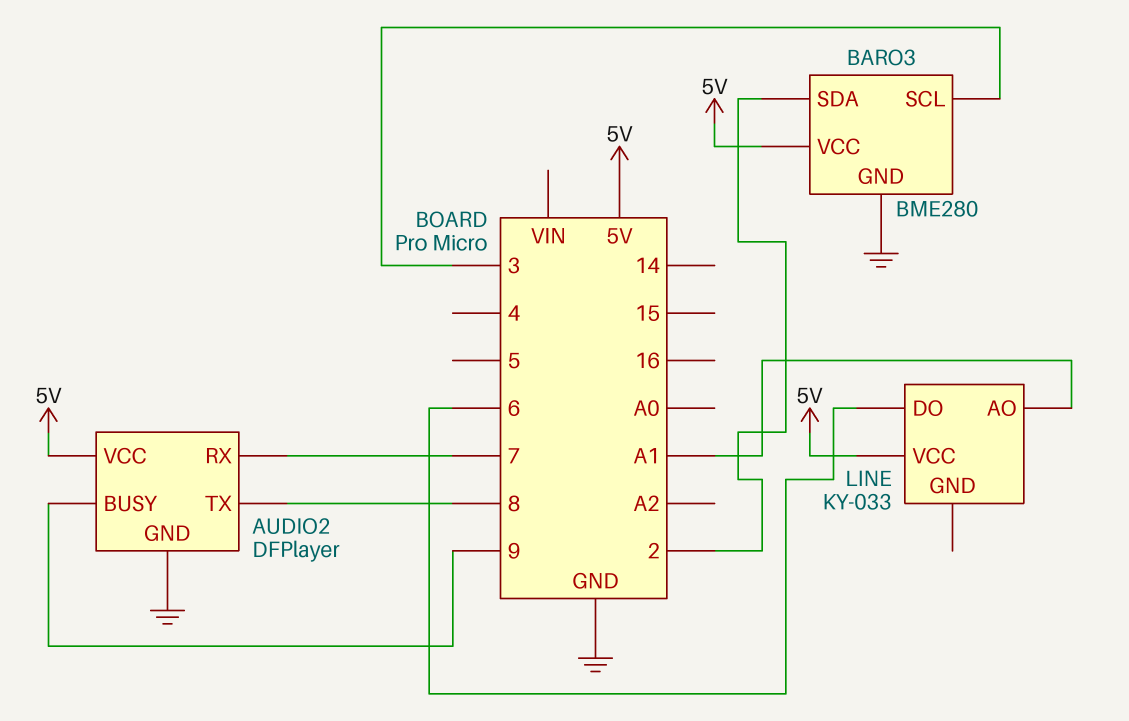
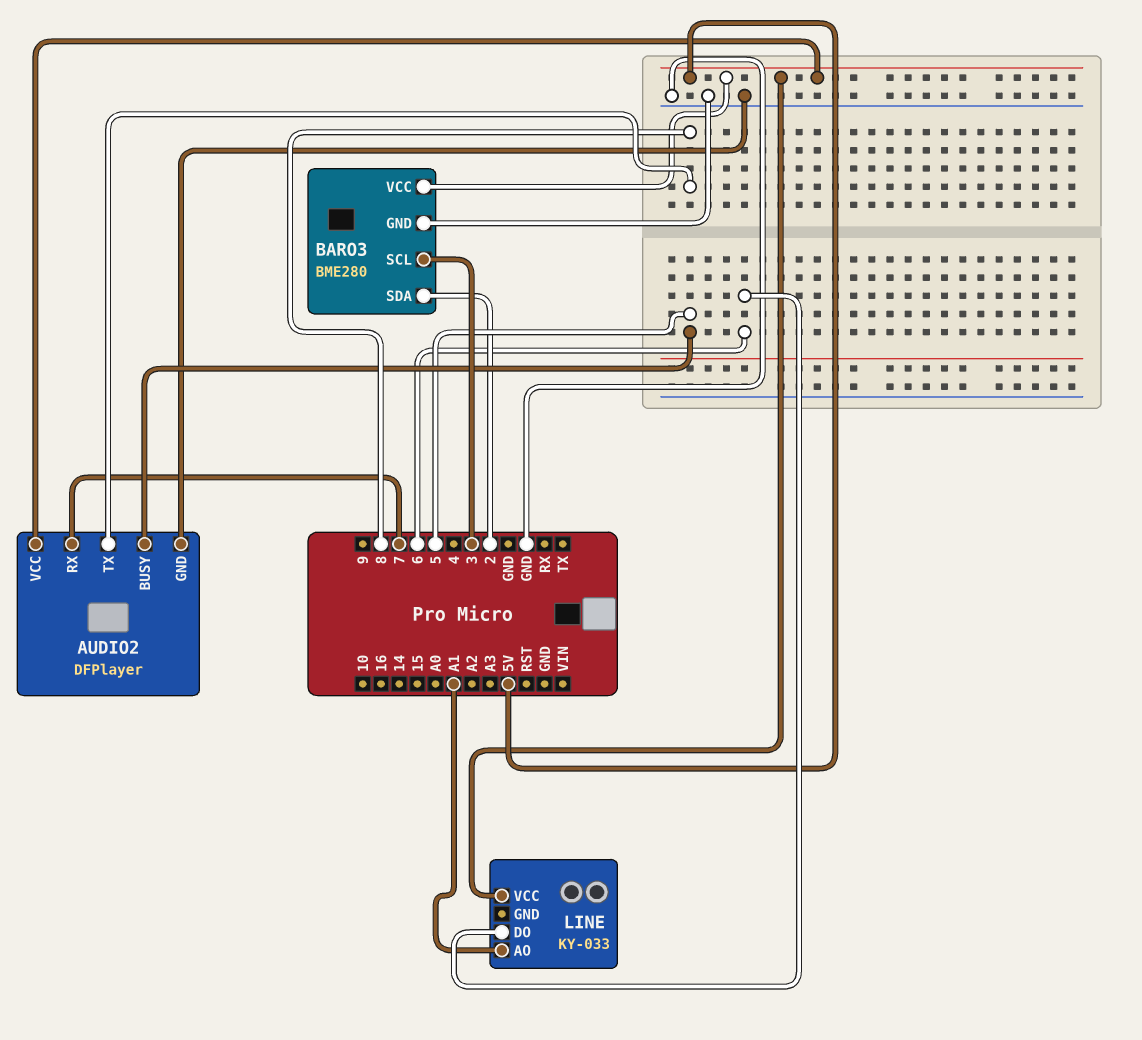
AUDIO2 pin BUSY: 9 -> 5

